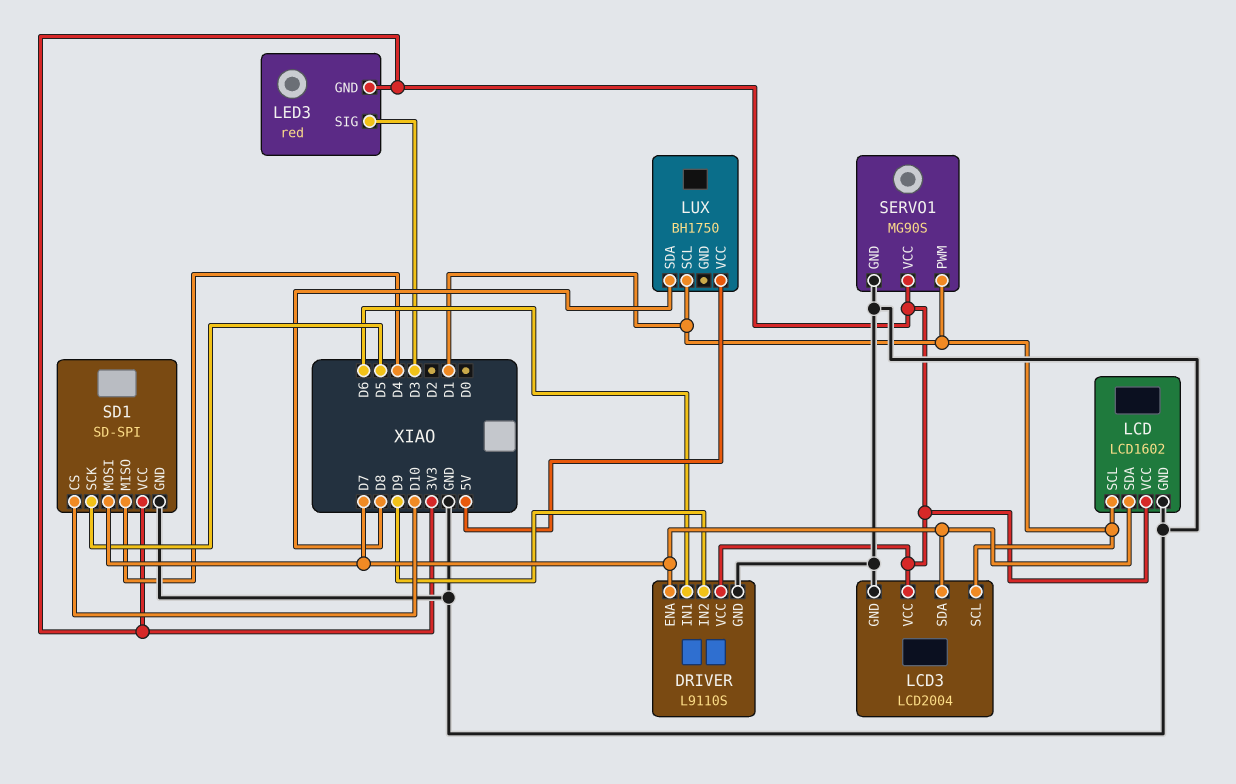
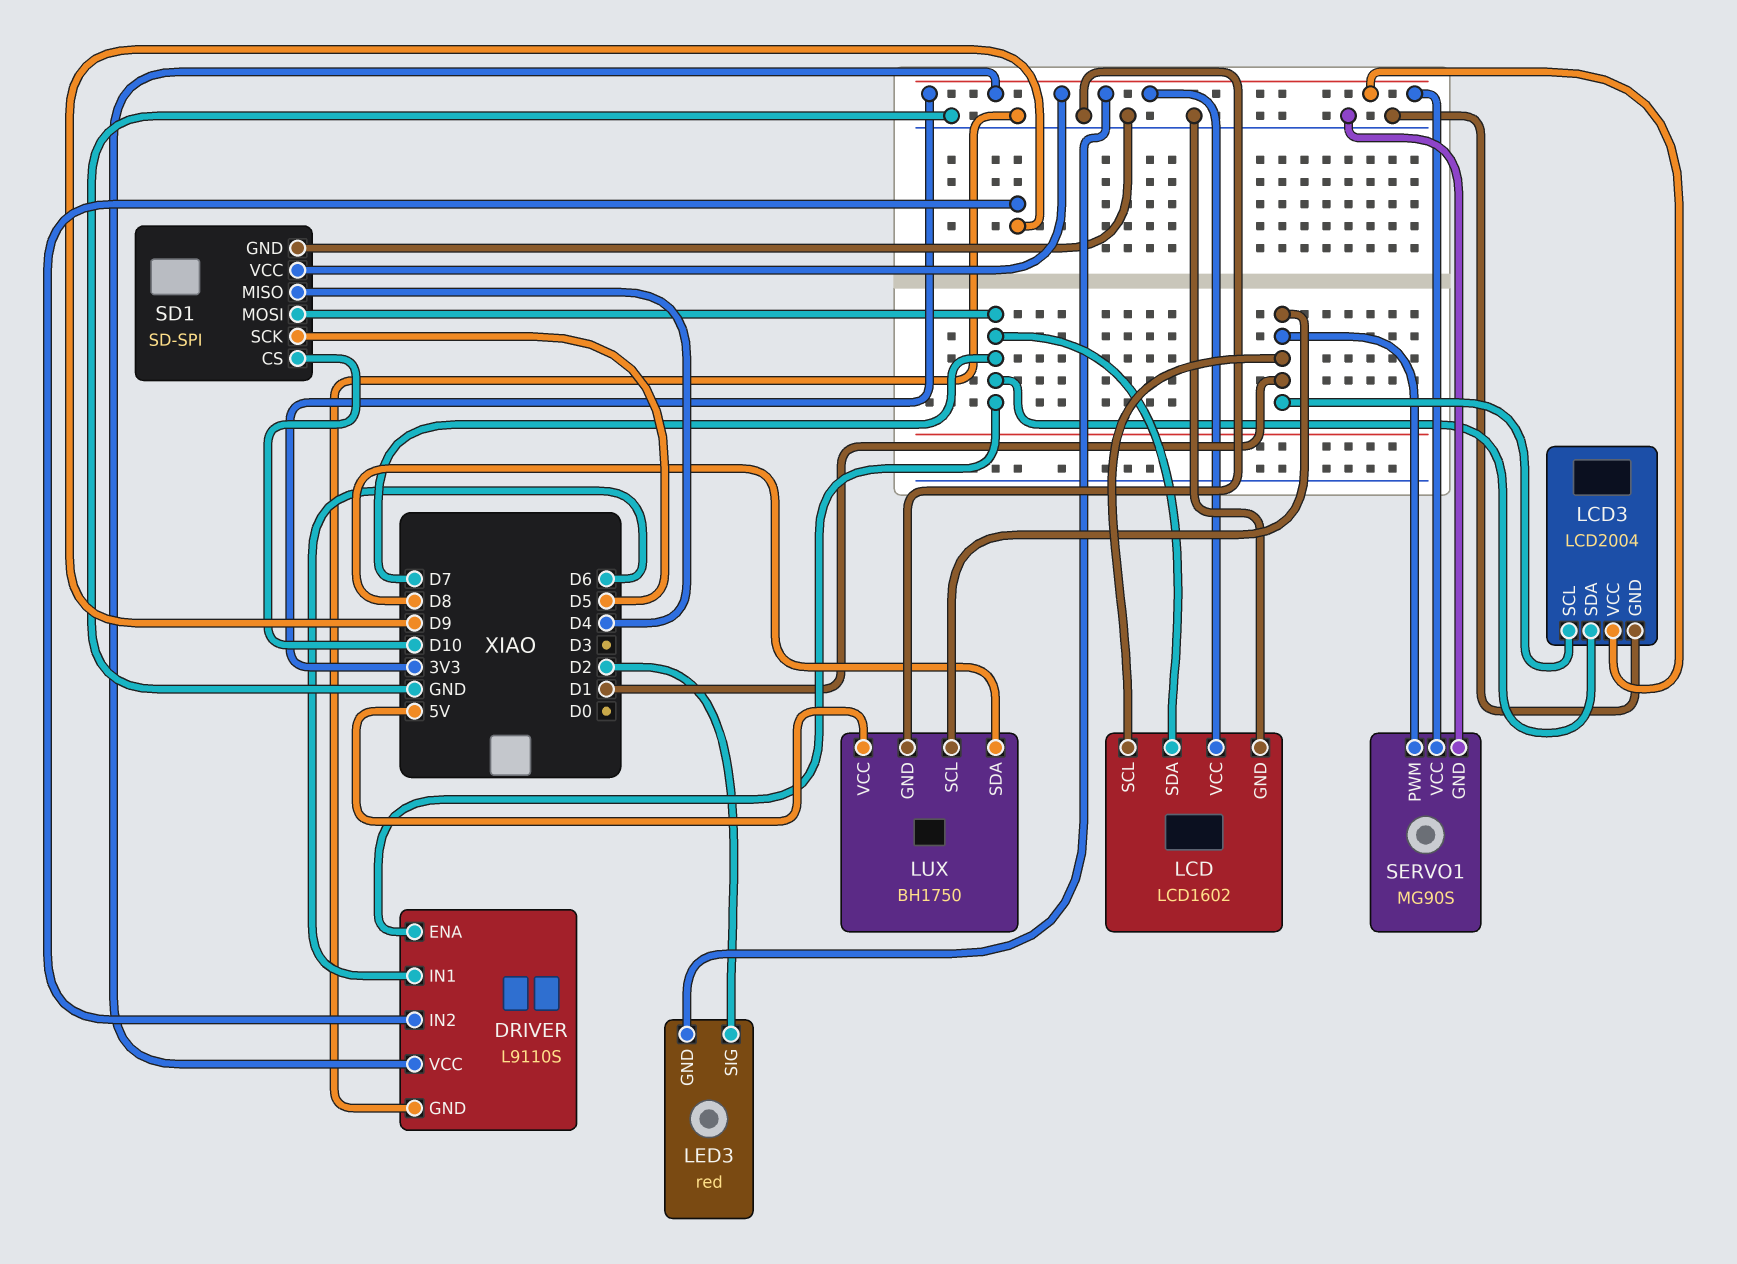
LED3 pin SIG: D3 -> D2
LUX pin GND: none -> GND

